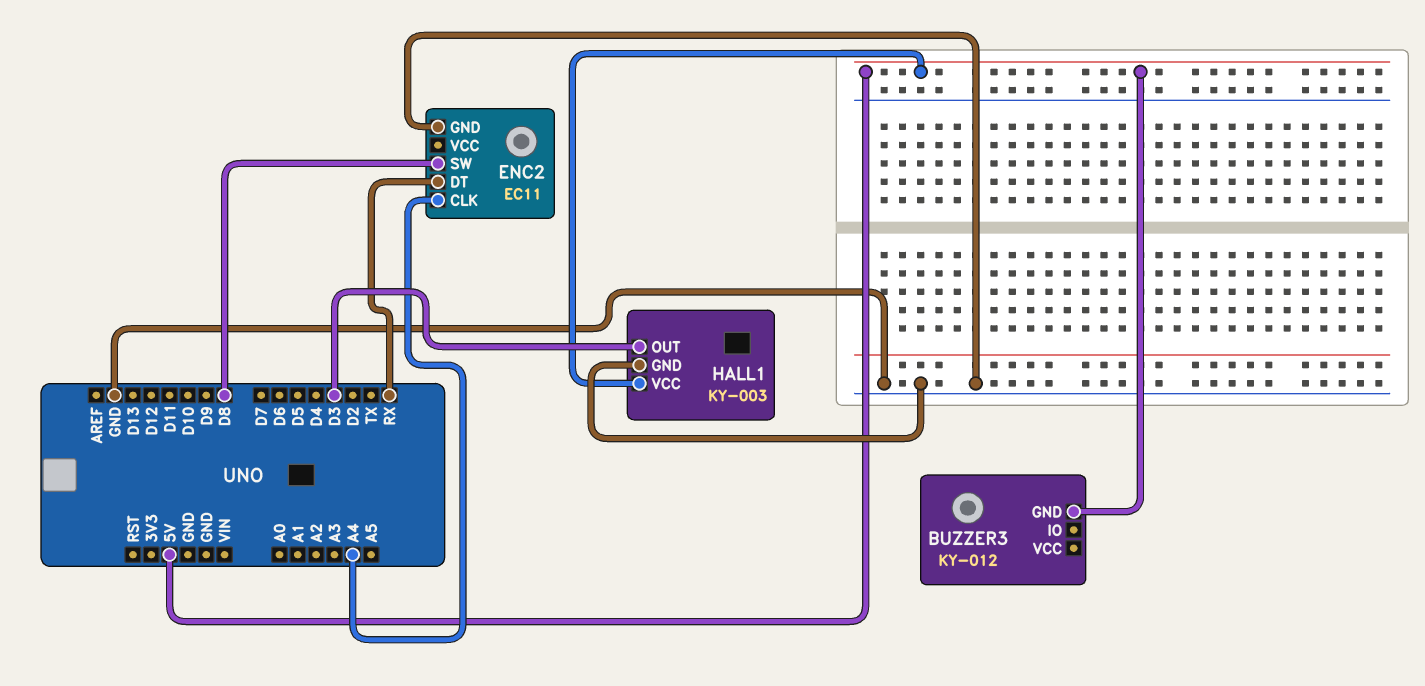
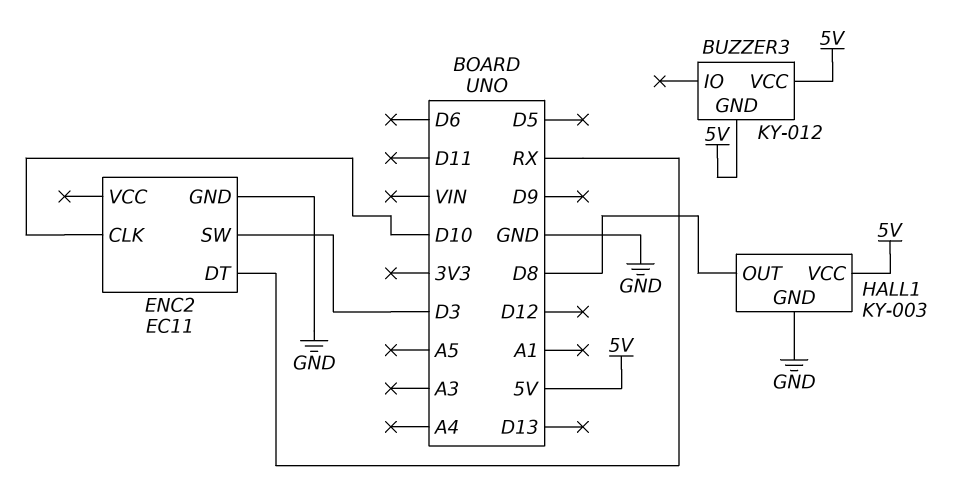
BUZZER3 pin VCC: none -> 5V
ENC2 pin CLK: A4 -> D10
ENC2 pin SW: D8 -> D3
HALL1 pin OUT: D3 -> D8

